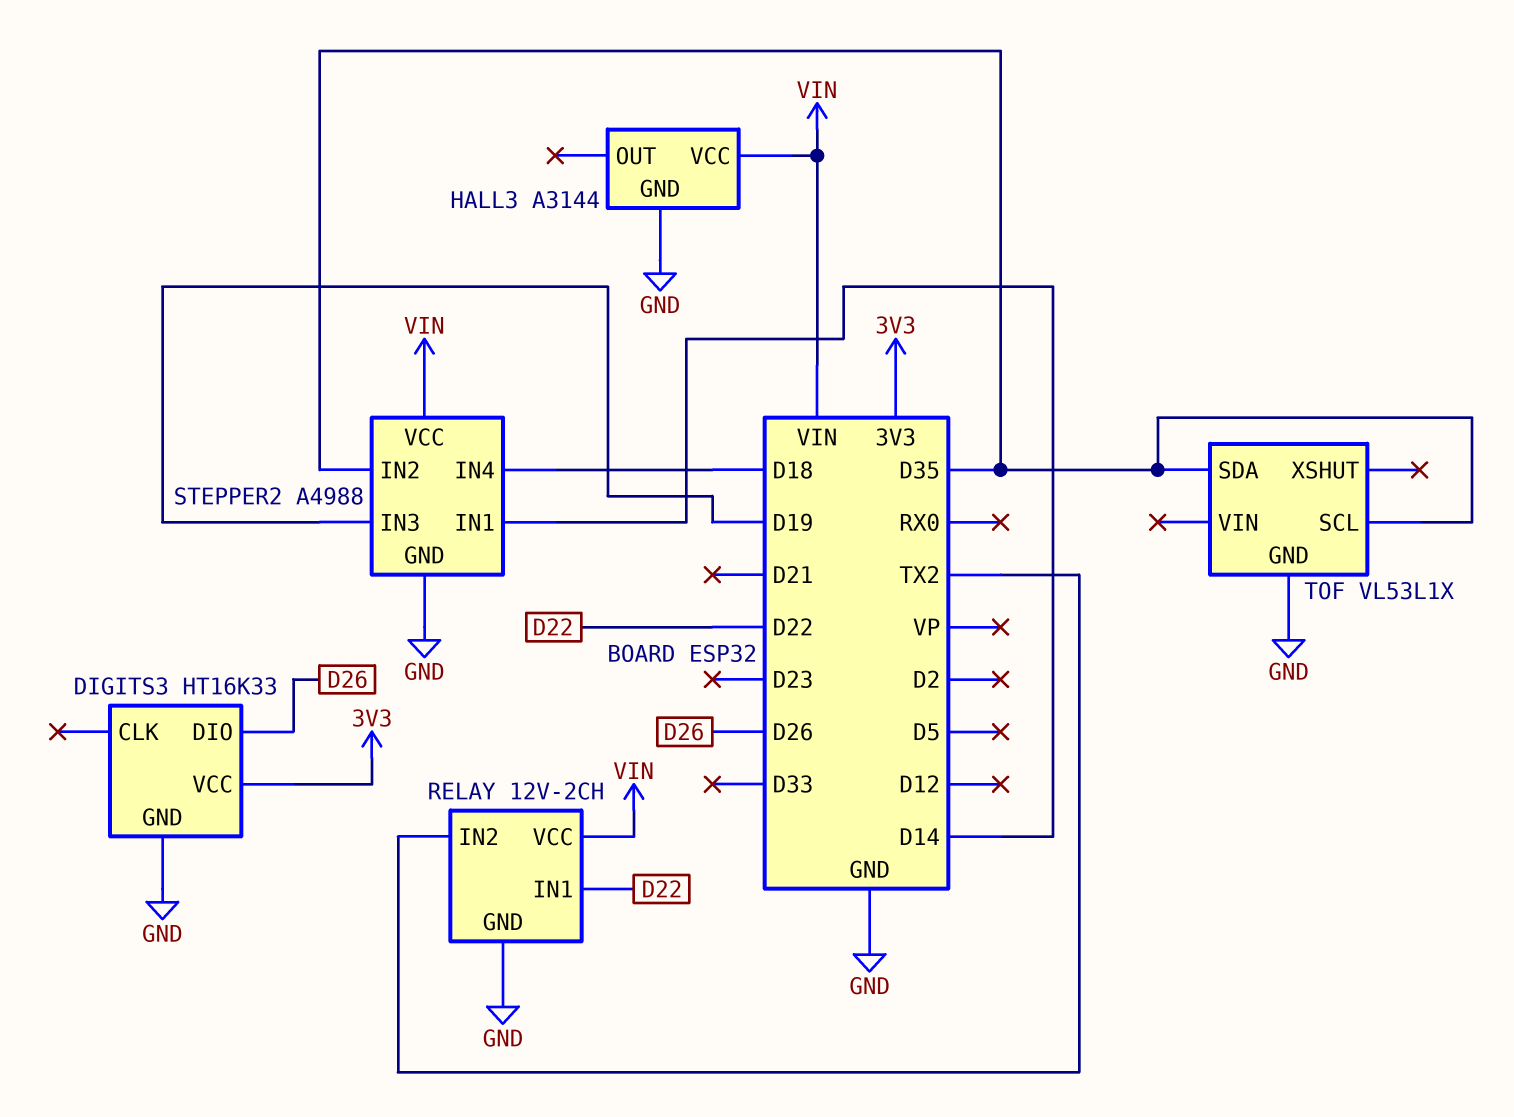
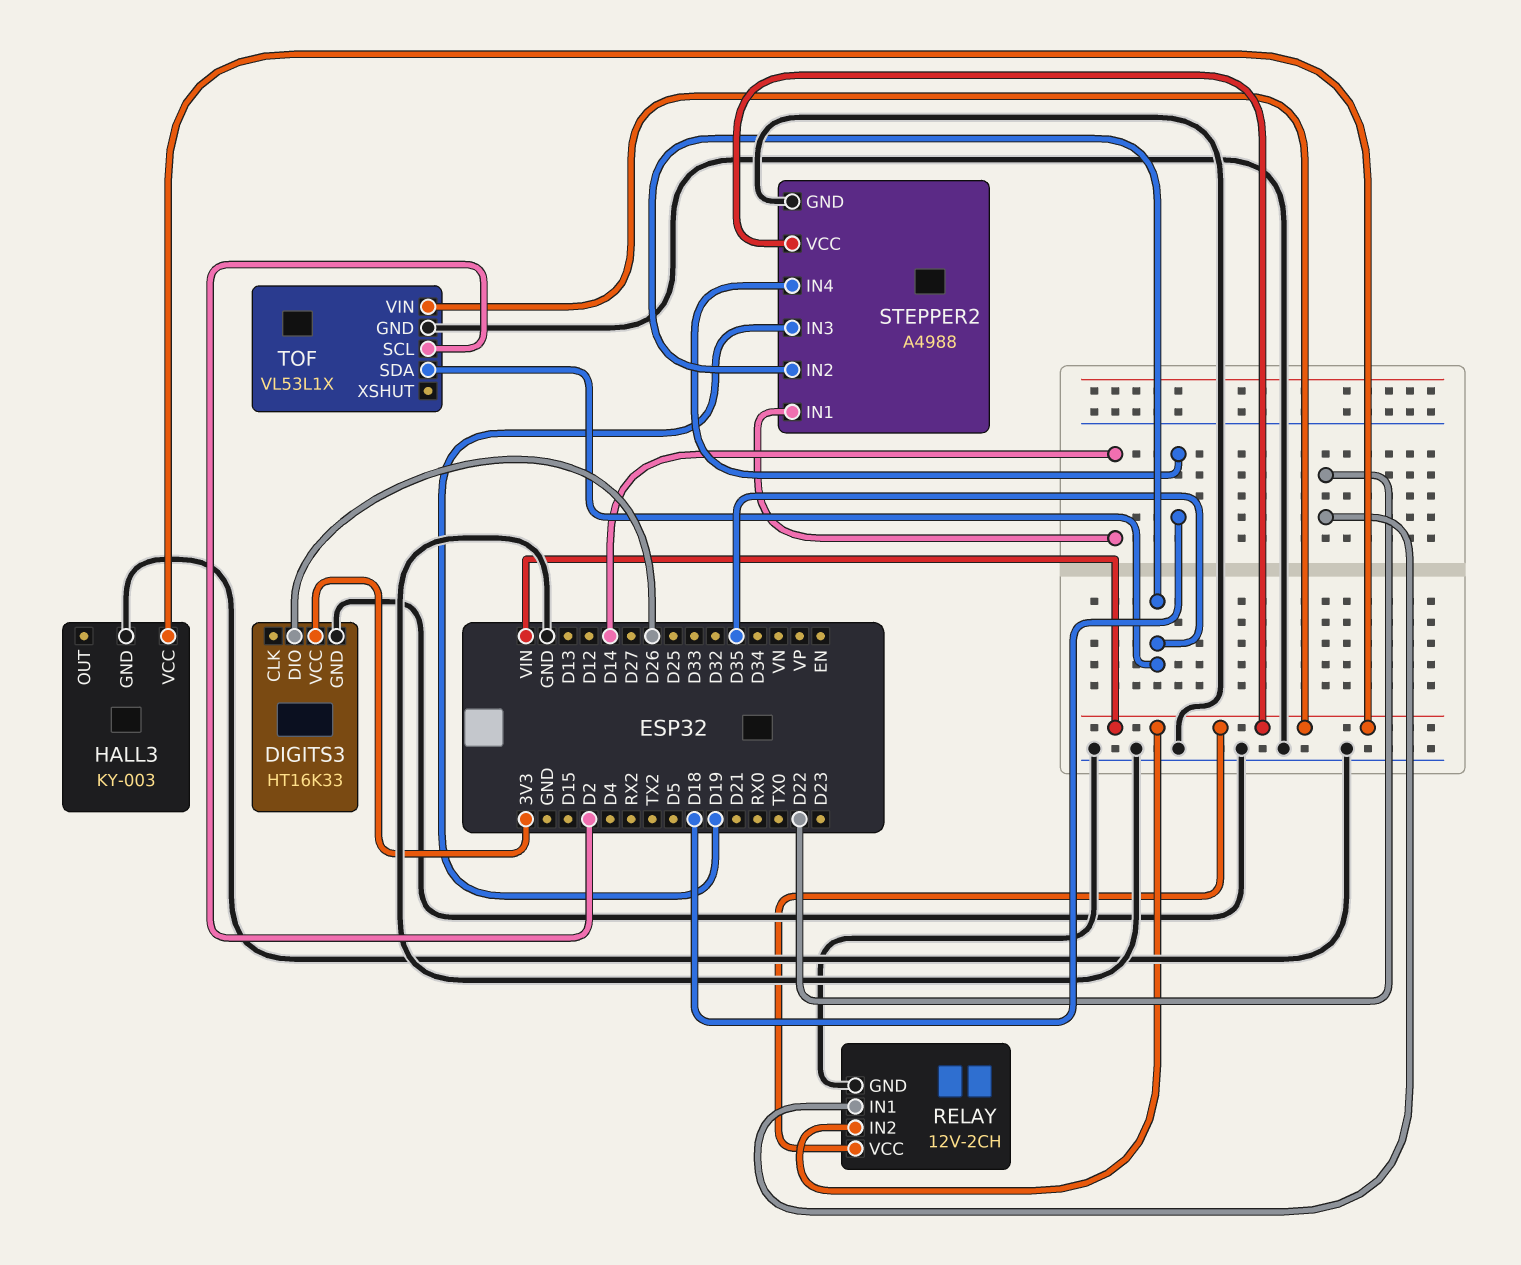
HALL3: A3144 -> KY-003
RELAY pin IN2: TX2 -> VIN
TOF pin SCL: D35 -> D2
TOF pin VIN: none -> VIN

